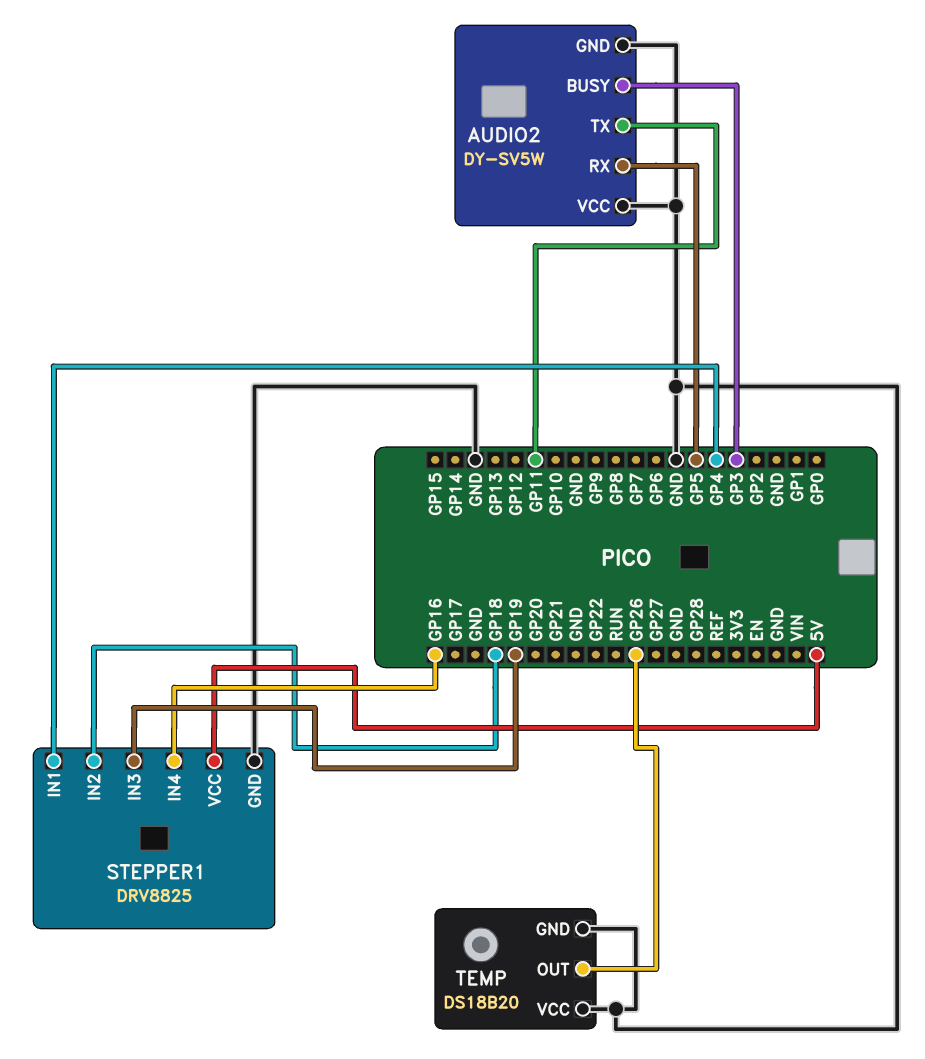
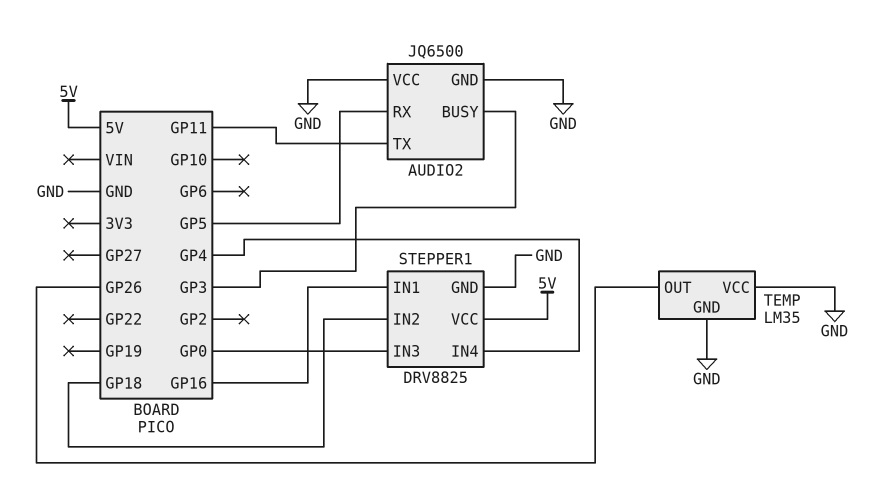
AUDIO2: DY-SV5W -> JQ6500
STEPPER1 pin IN1: GP4 -> GP16
STEPPER1 pin IN3: GP19 -> GP0
STEPPER1 pin IN4: GP16 -> GP4
TEMP: DS18B20 -> LM35

